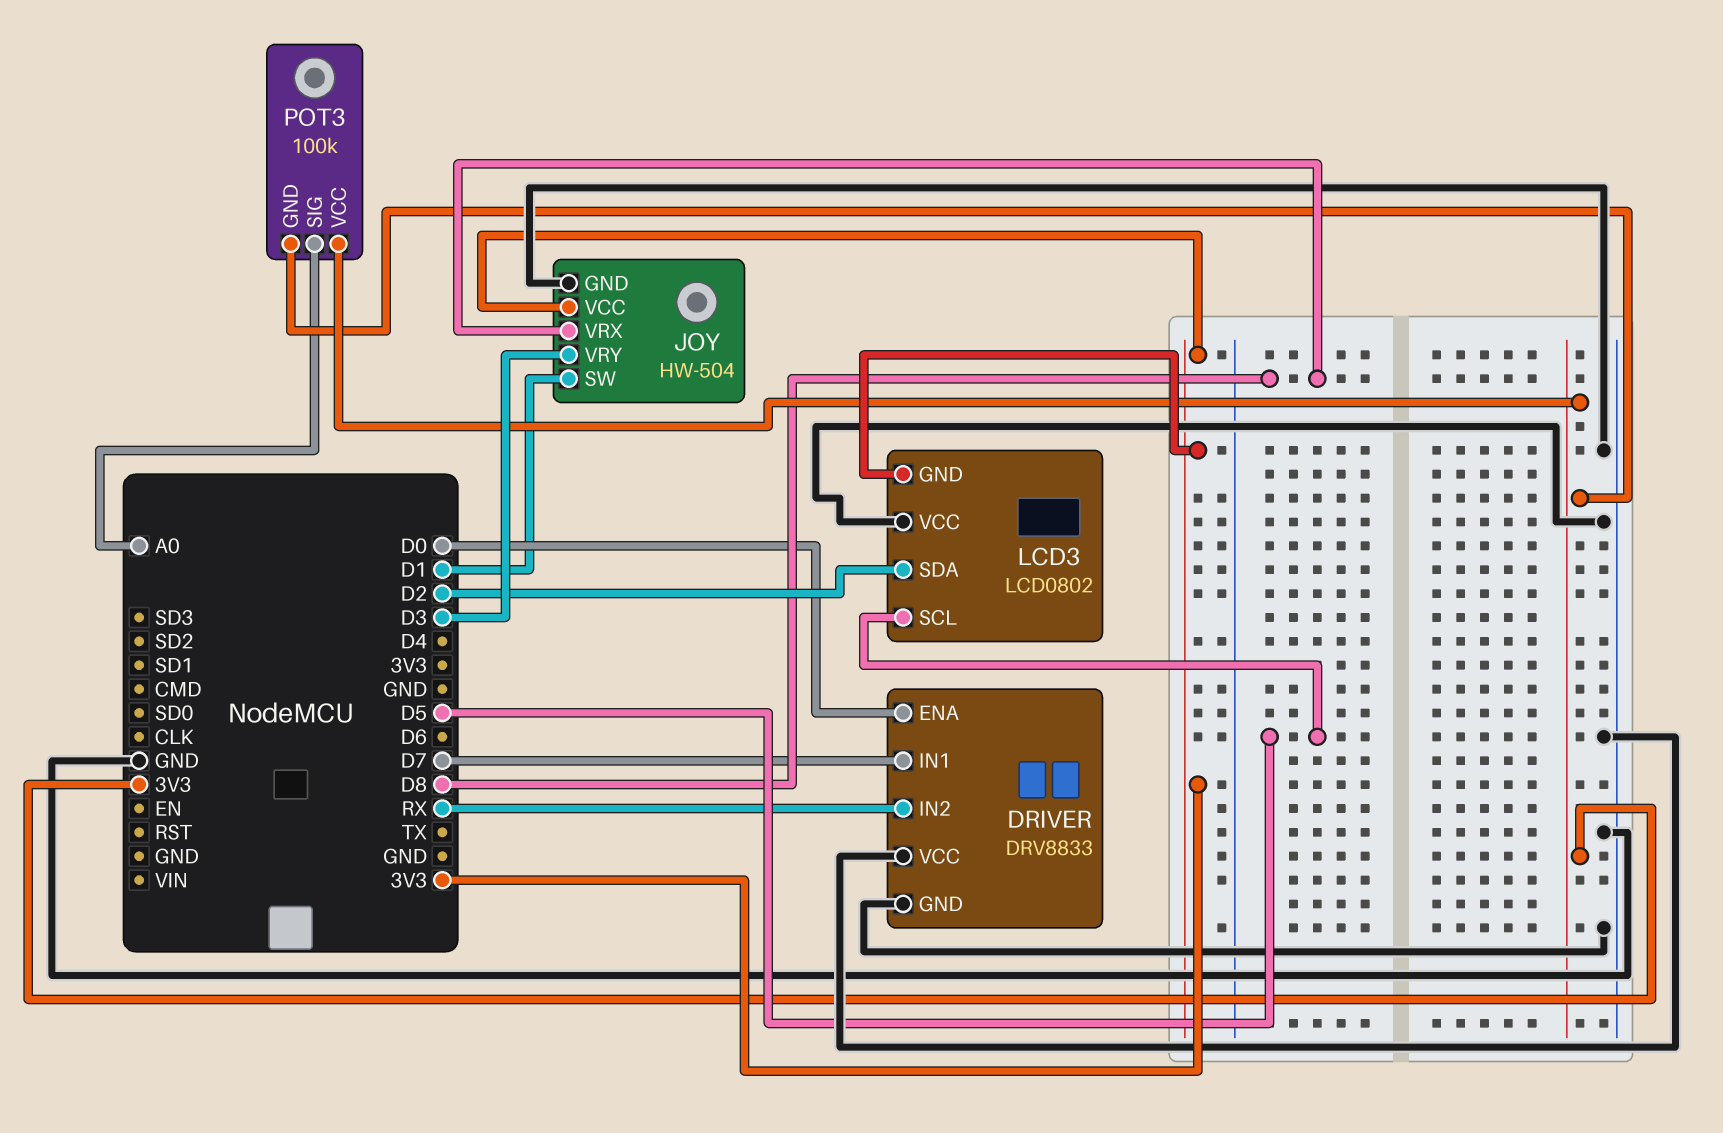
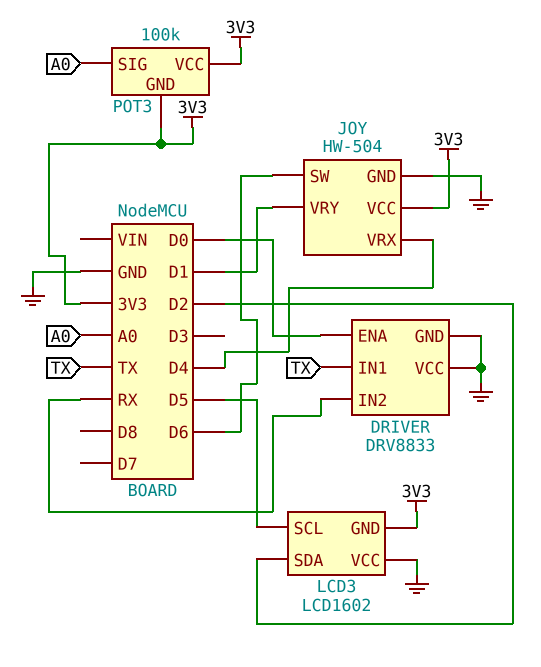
DRIVER pin IN1: D7 -> TX
JOY pin SW: D1 -> D6
JOY pin VRX: D8 -> D4
JOY pin VRY: D3 -> D1
LCD3: LCD0802 -> LCD1602

